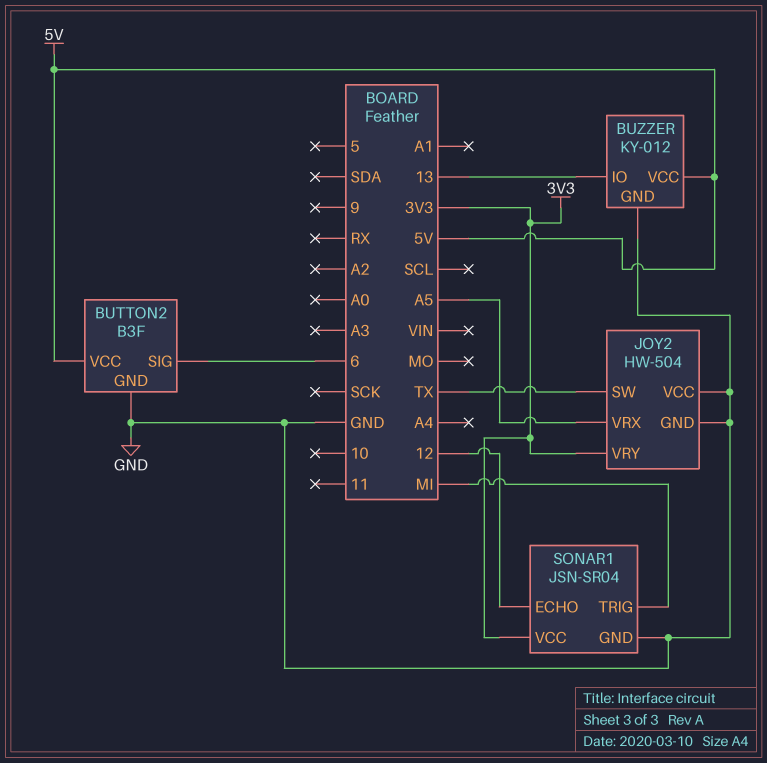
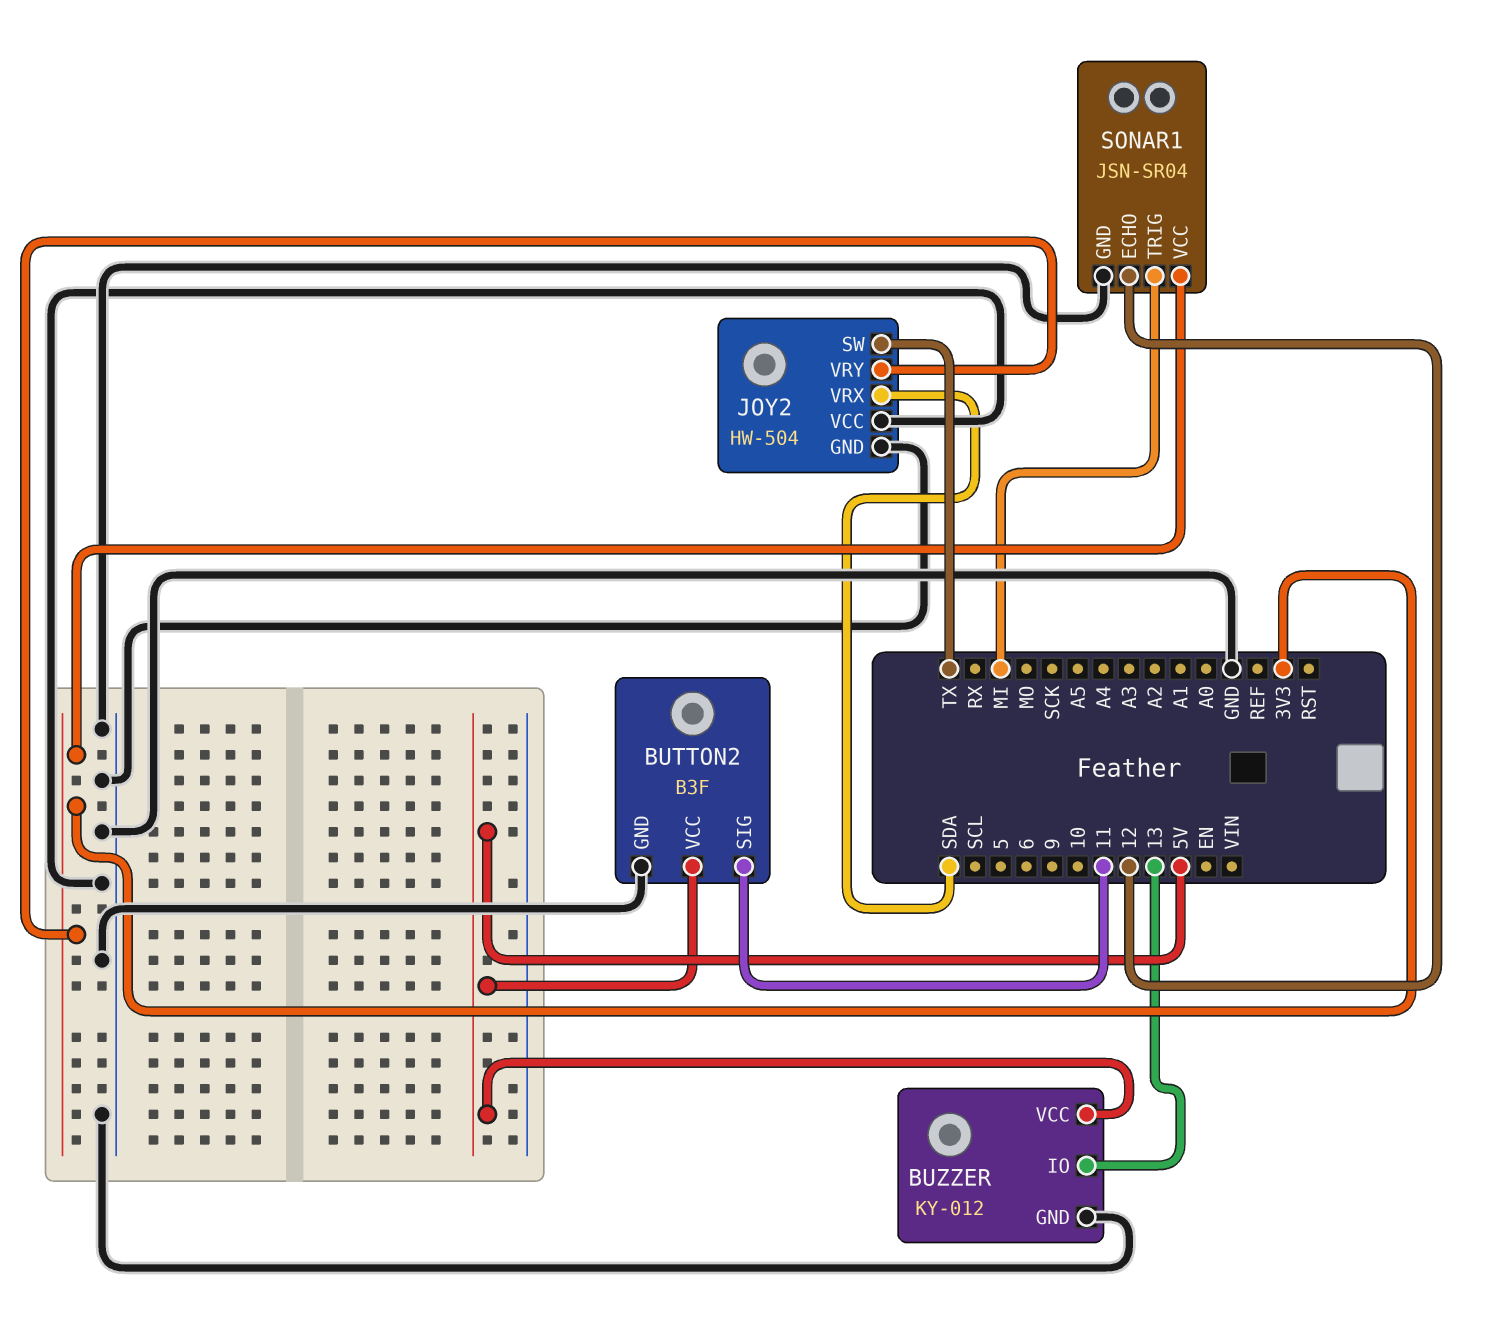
BUTTON2 pin SIG: 6 -> 11
JOY2 pin VRX: A5 -> SDA

